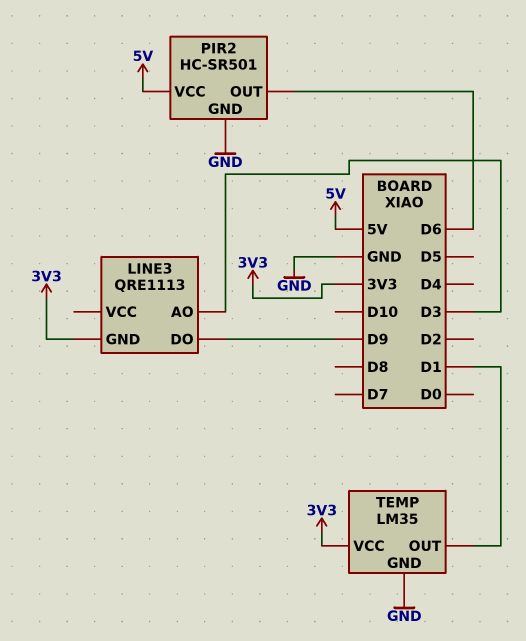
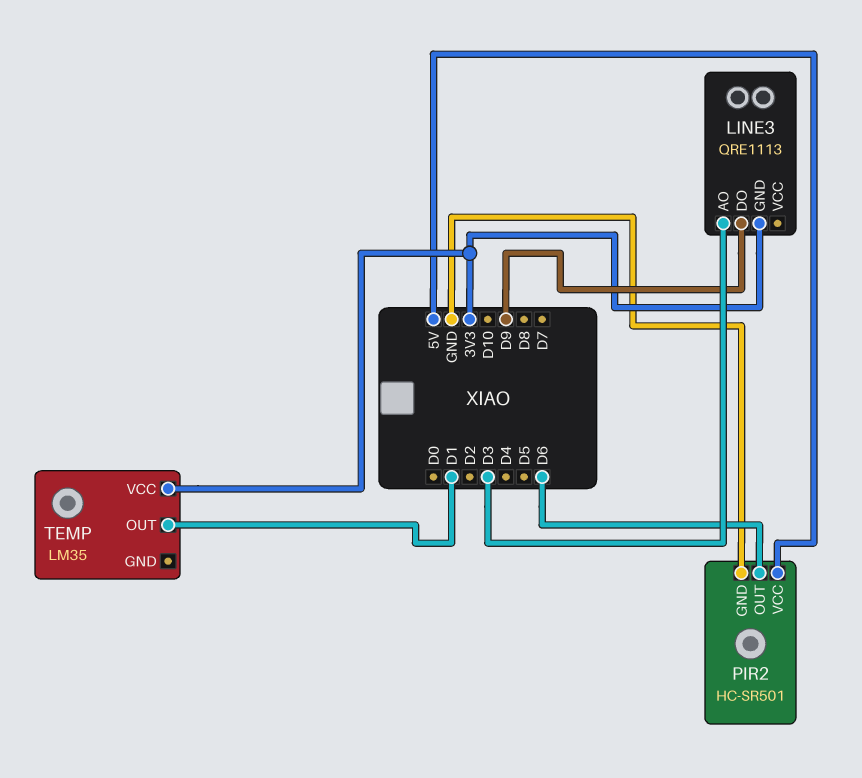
TEMP pin GND: GND -> none

